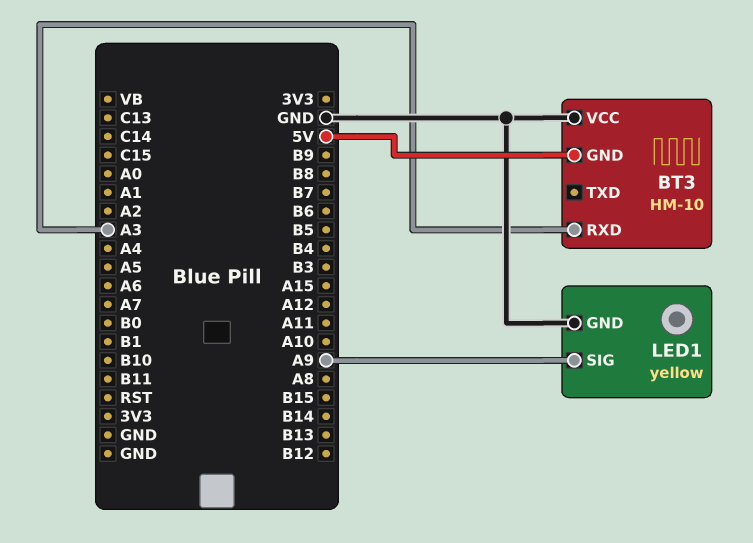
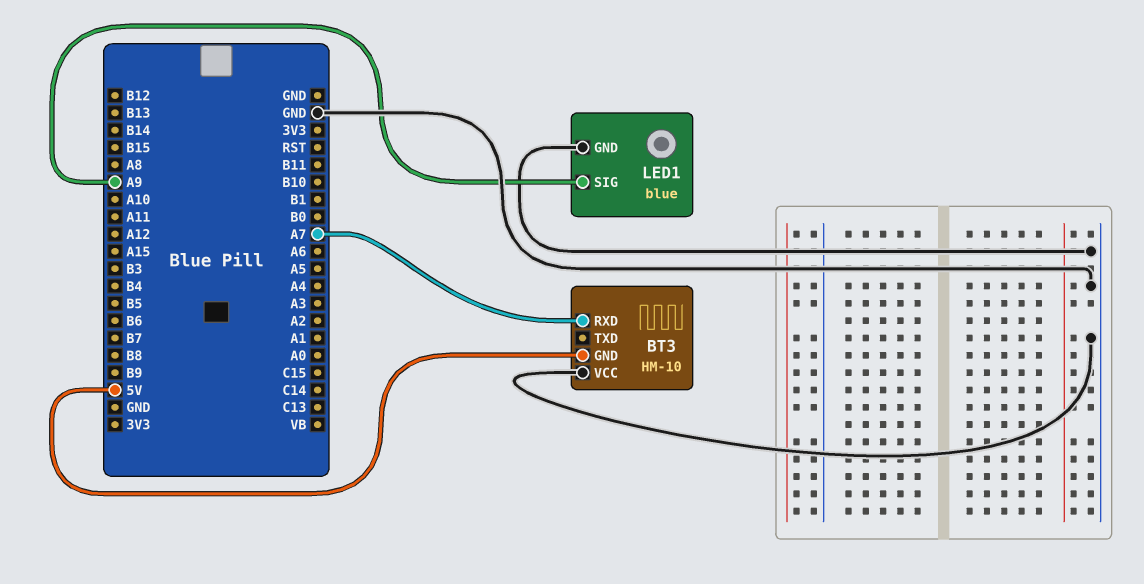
BT3 pin RXD: A3 -> A7
LED1: yellow -> blue

